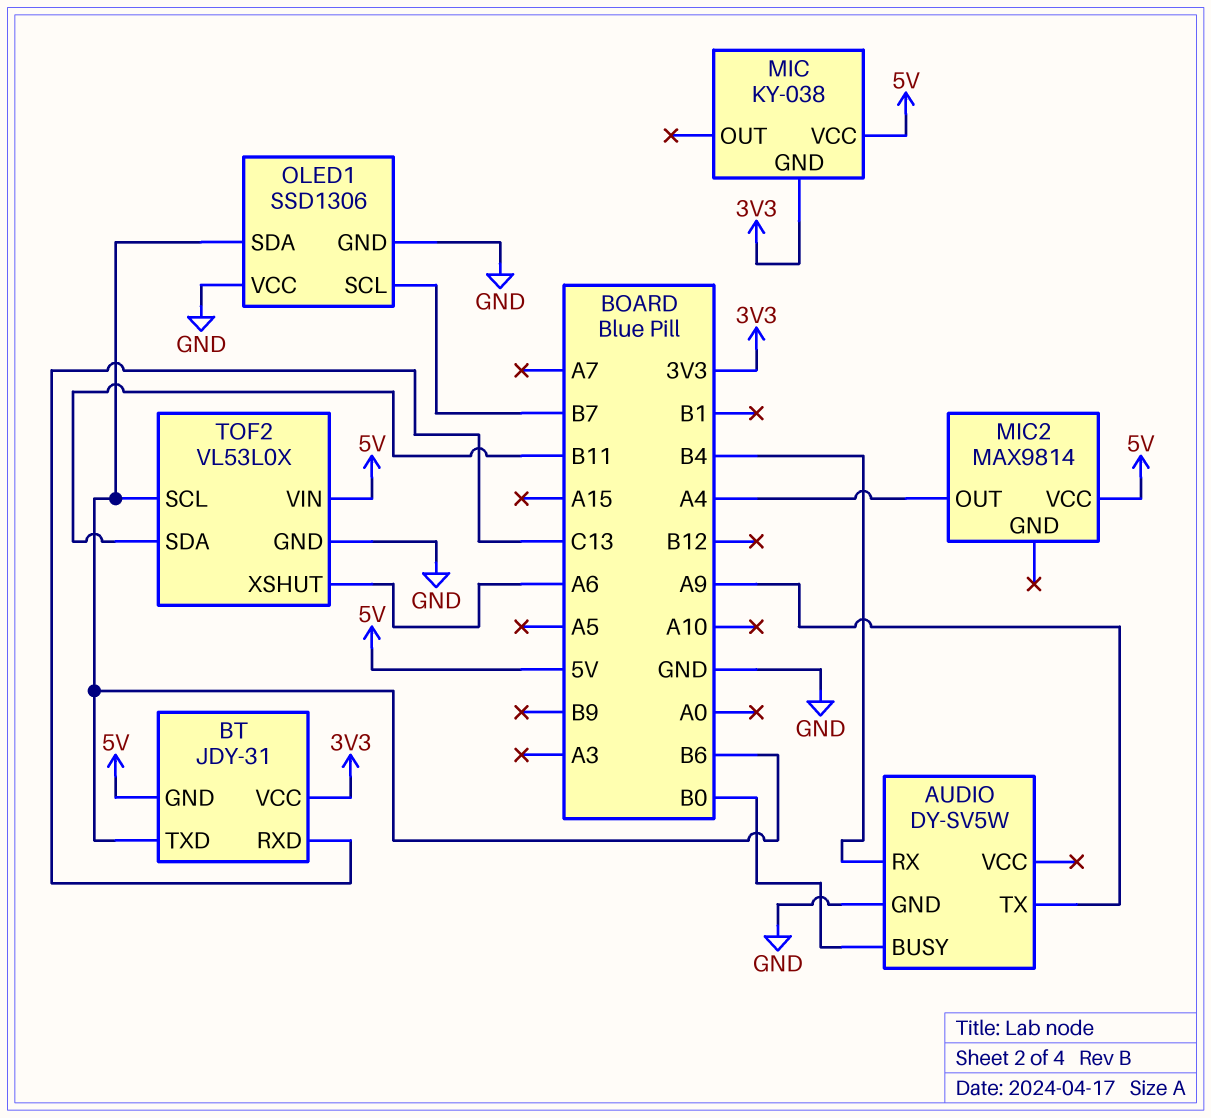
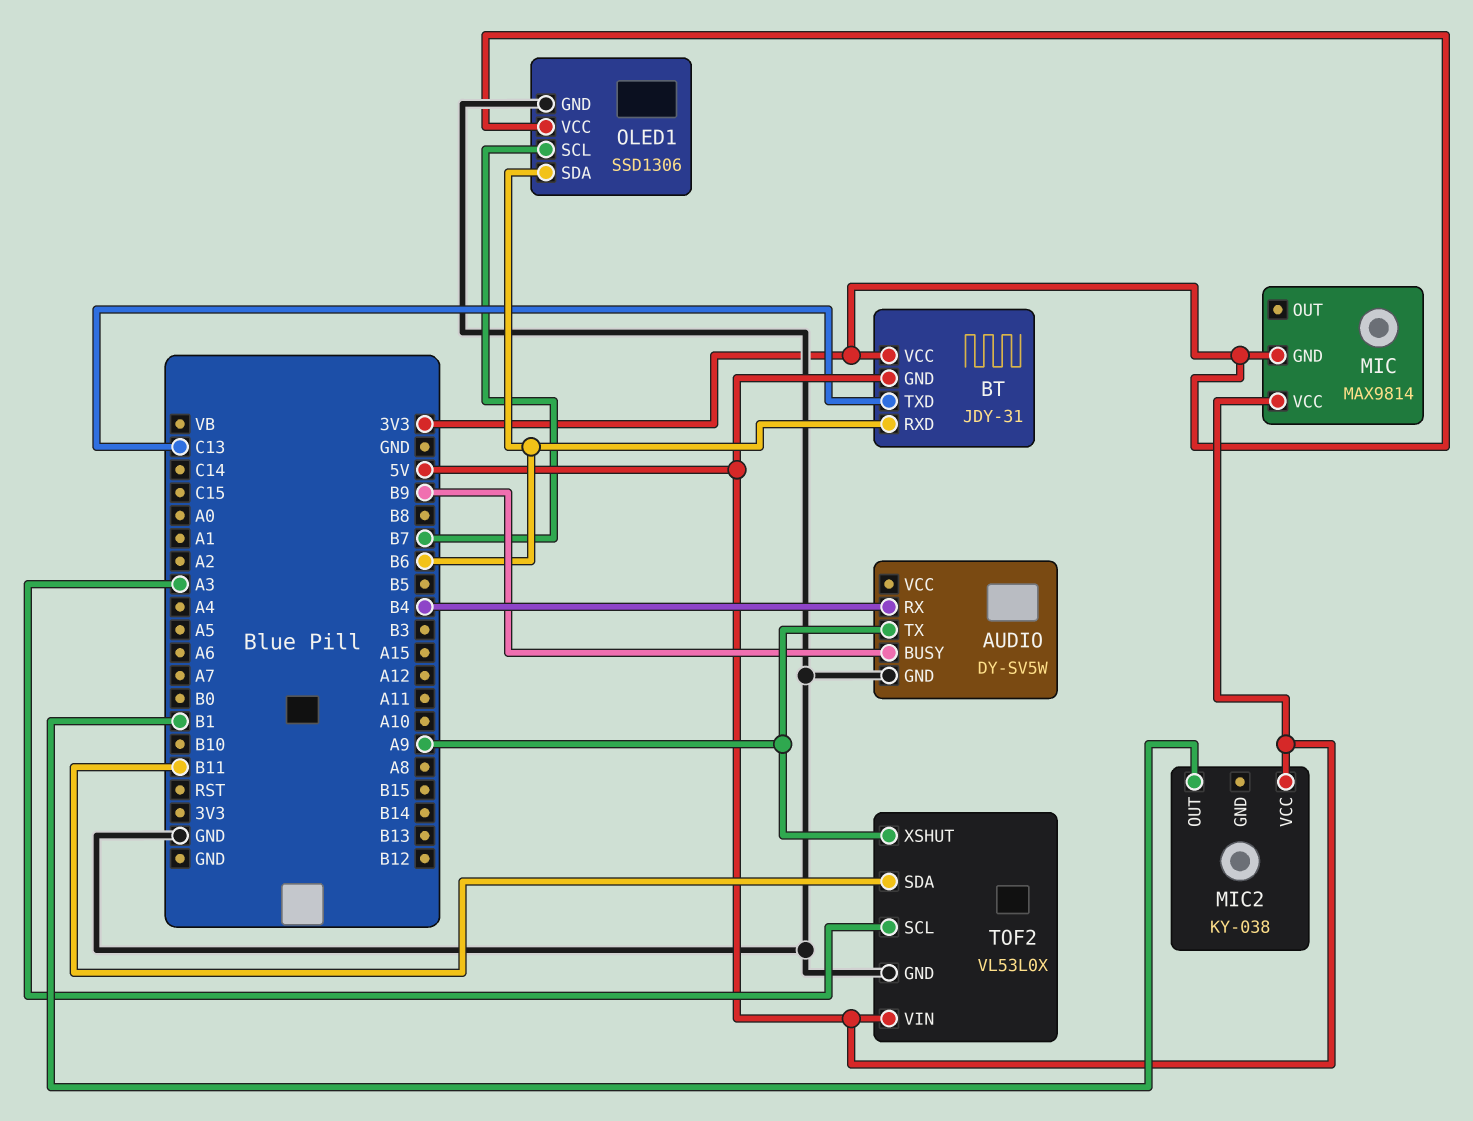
AUDIO pin BUSY: B0 -> B9
BT pin RXD: C13 -> B6
BT pin TXD: B6 -> C13
MIC: KY-038 -> MAX9814
MIC2: MAX9814 -> KY-038
MIC2 pin OUT: A4 -> B1
OLED1 pin VCC: GND -> 3V3
TOF2 pin SCL: B6 -> A3
TOF2 pin XSHUT: A6 -> A9

